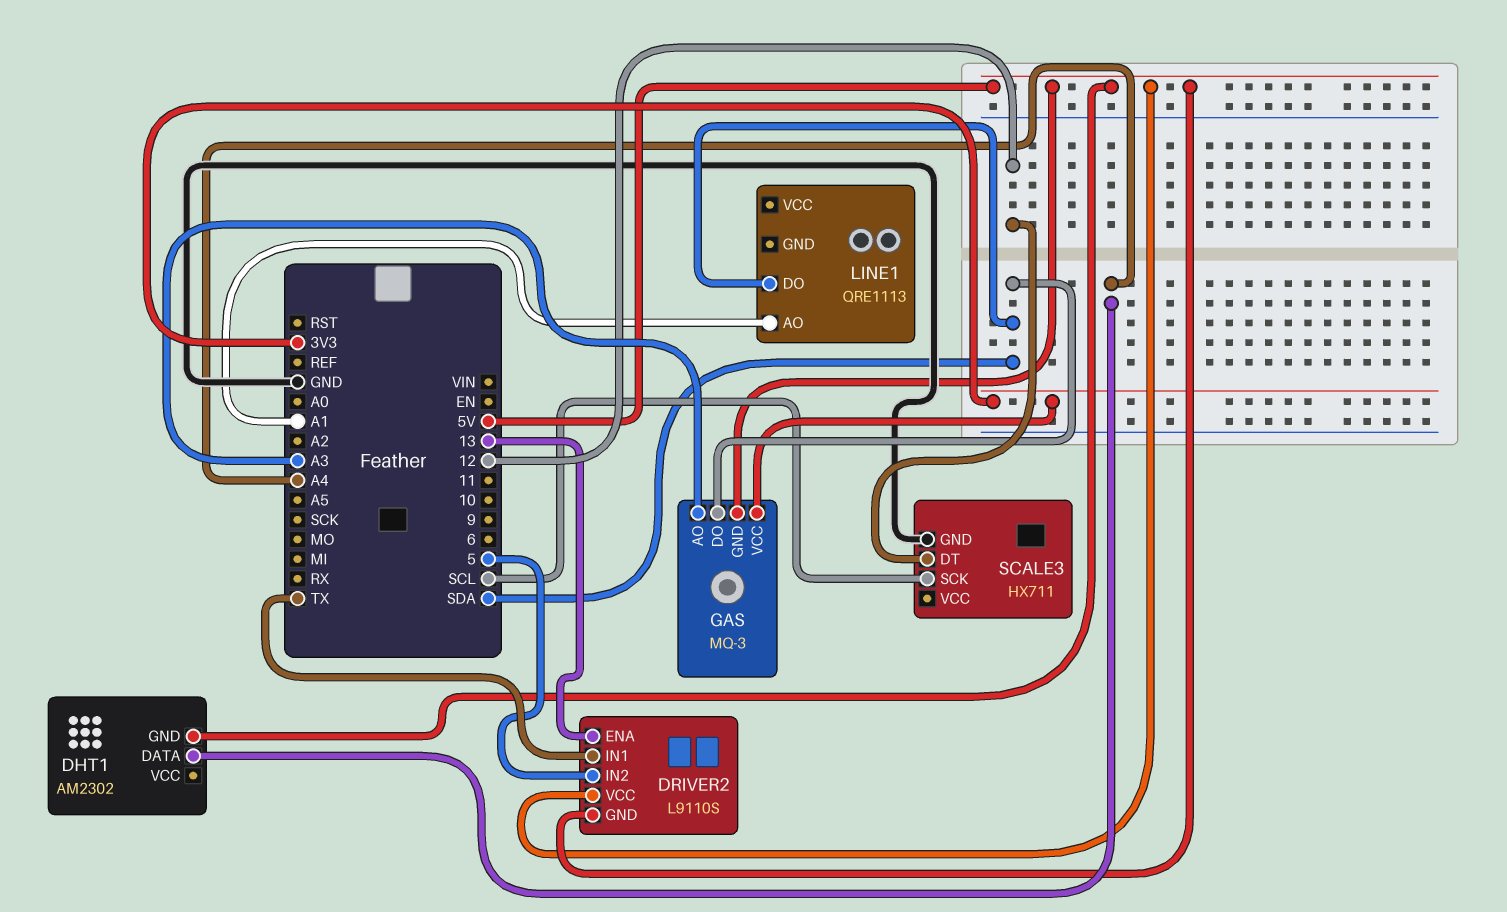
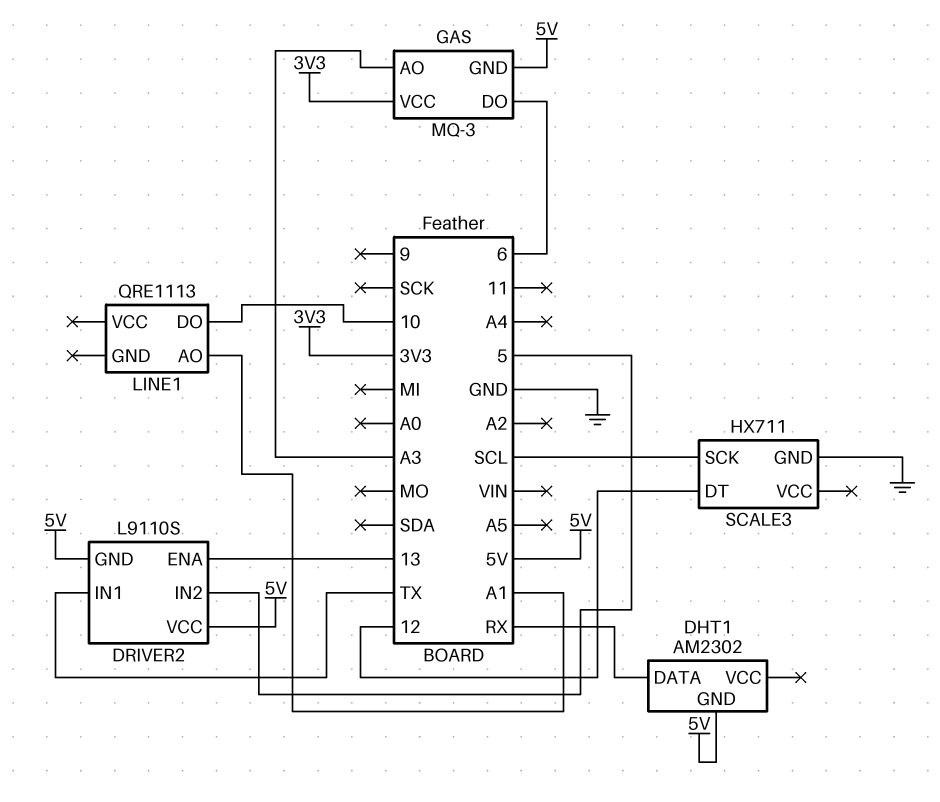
DHT1 pin DATA: A4 -> RX
GAS pin DO: SDA -> 6
LINE1 pin DO: SDA -> 10

